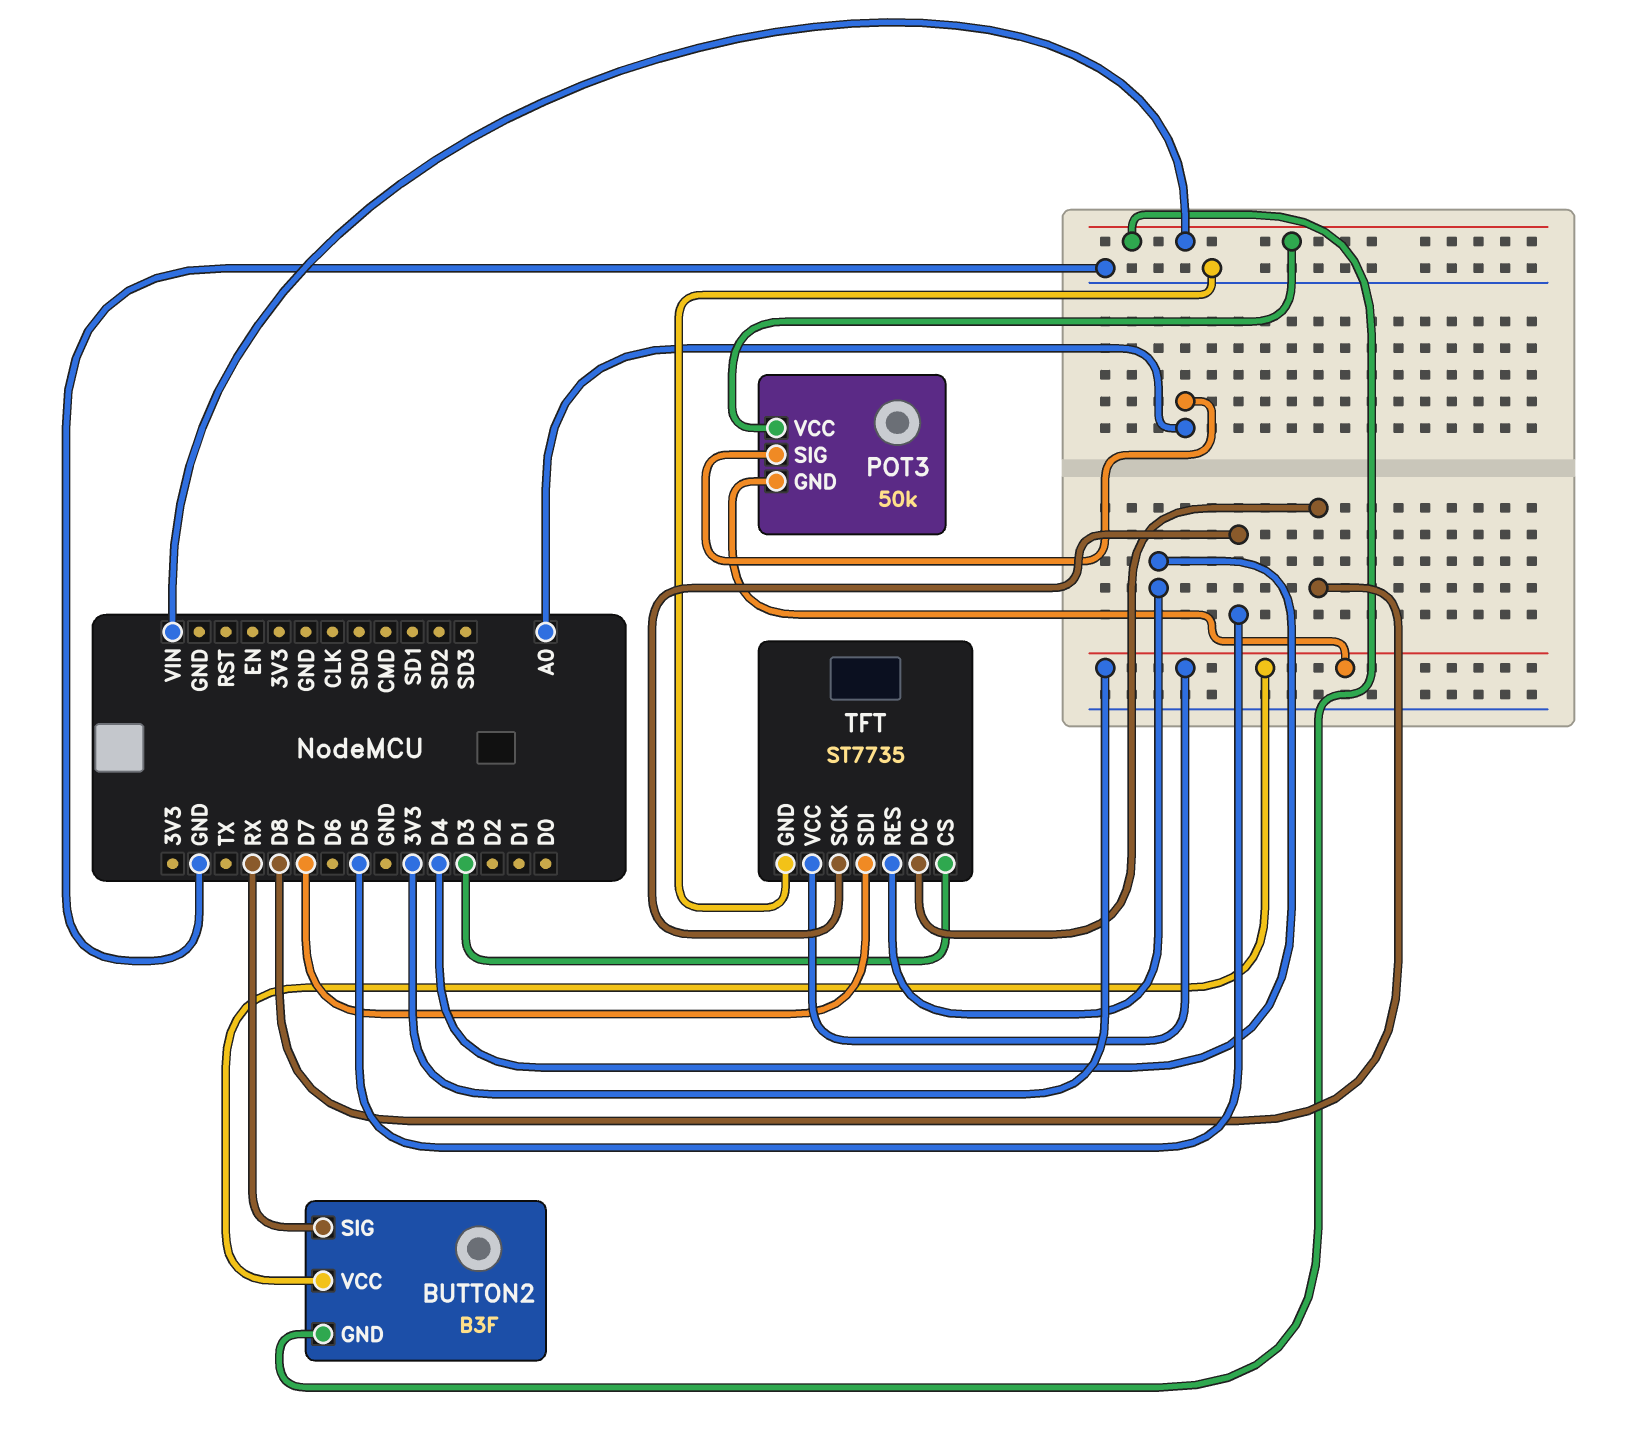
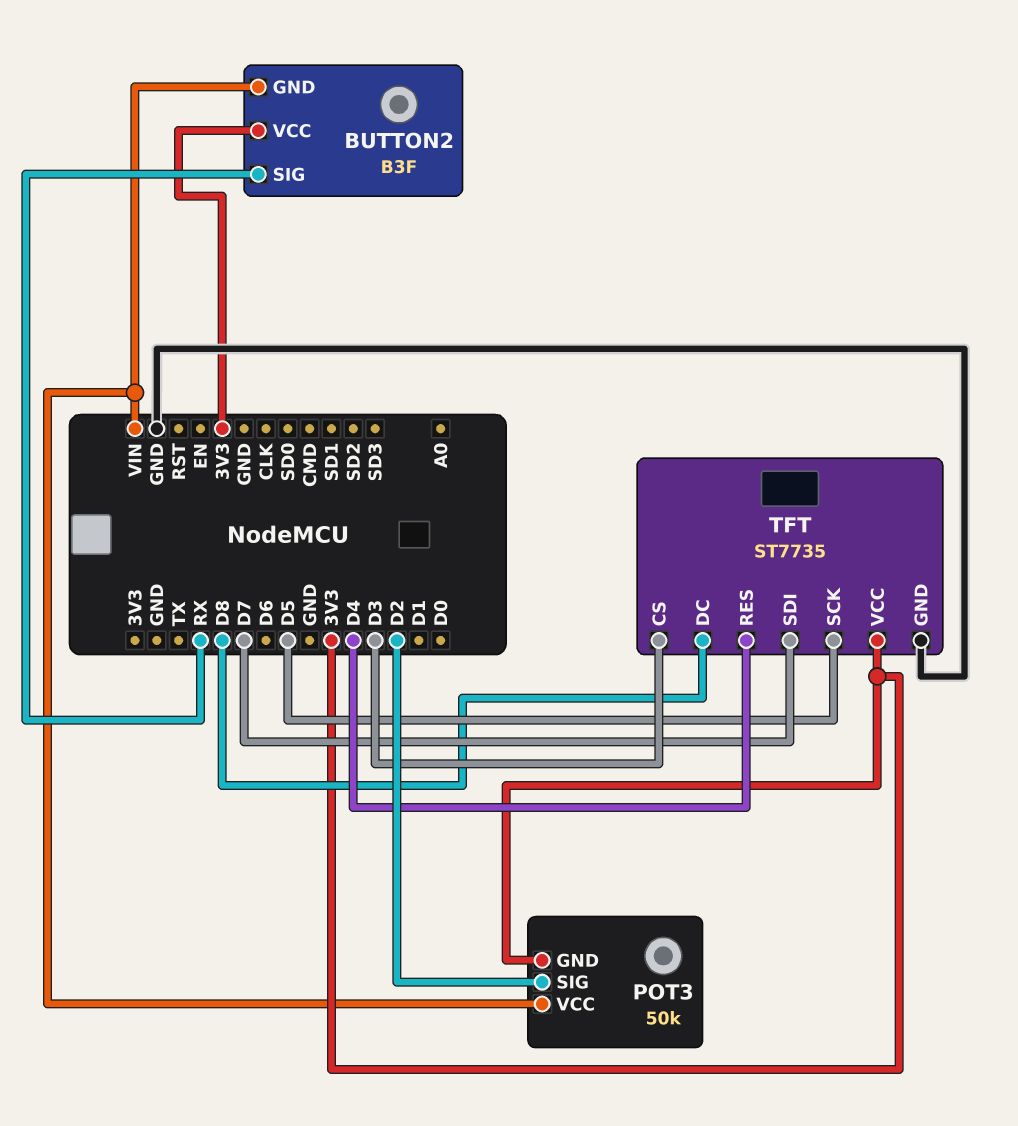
POT3 pin SIG: A0 -> D2

